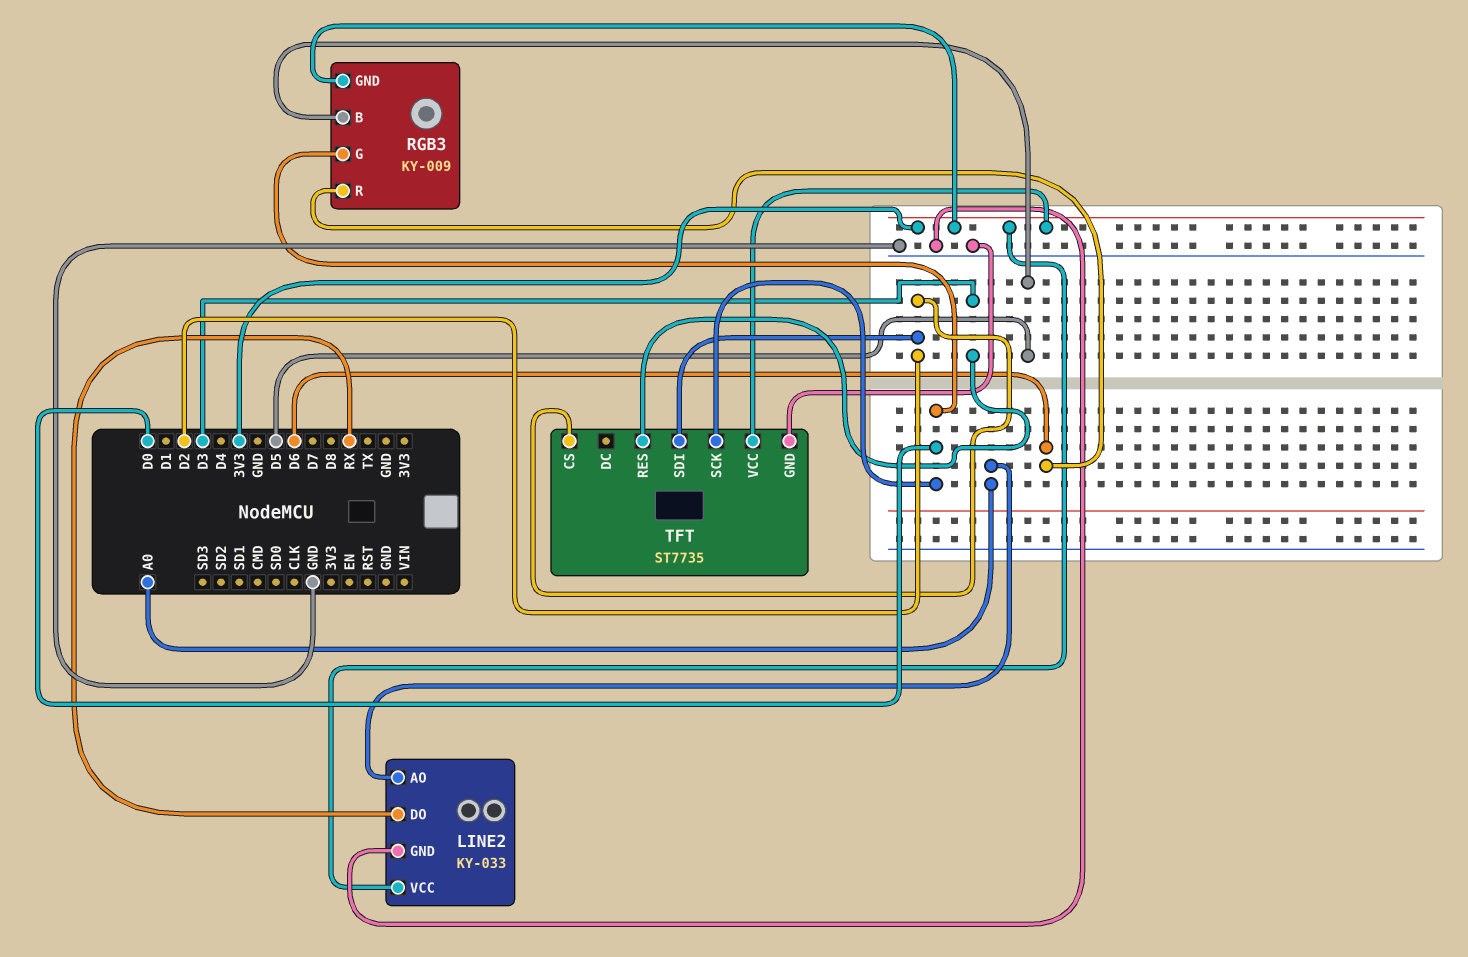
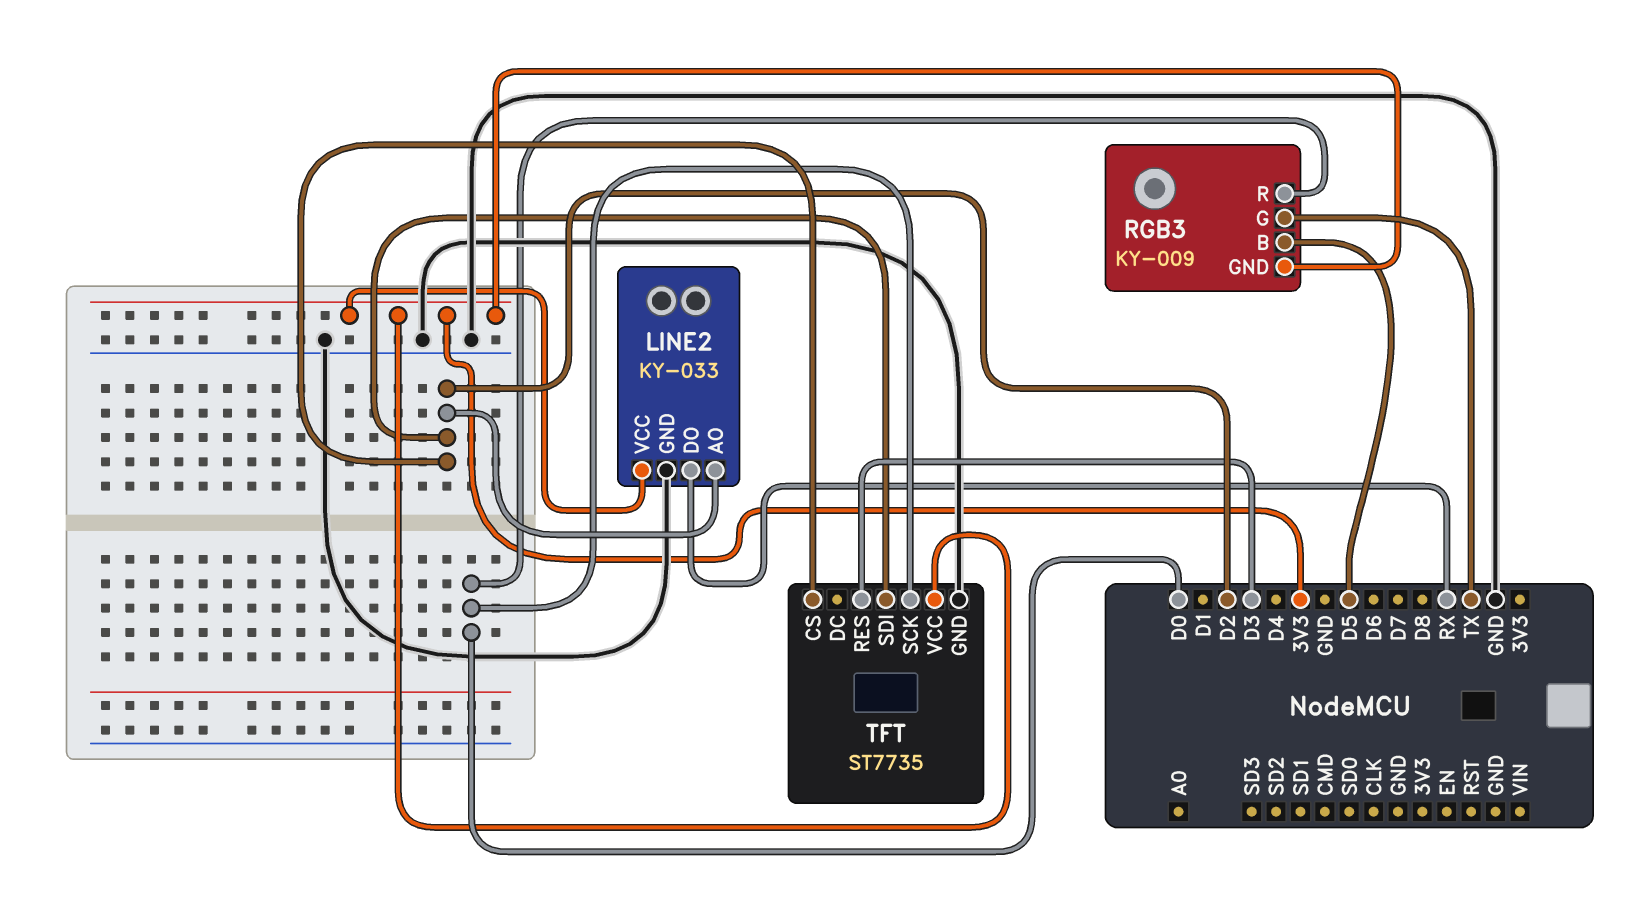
LINE2 pin AO: A0 -> D2
RGB3 pin G: D0 -> TX
RGB3 pin R: D6 -> D0

